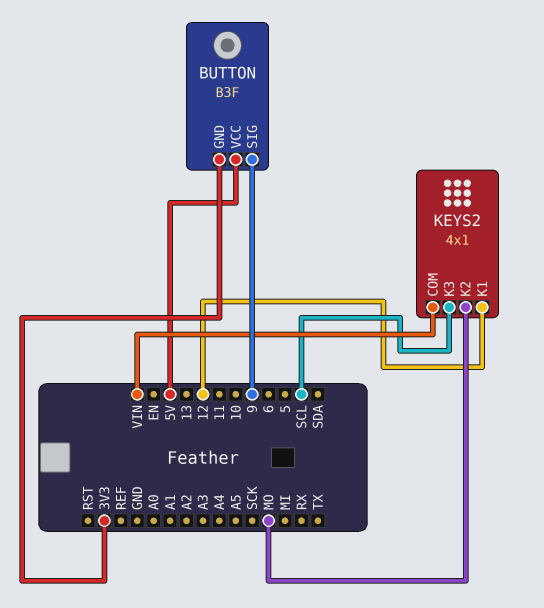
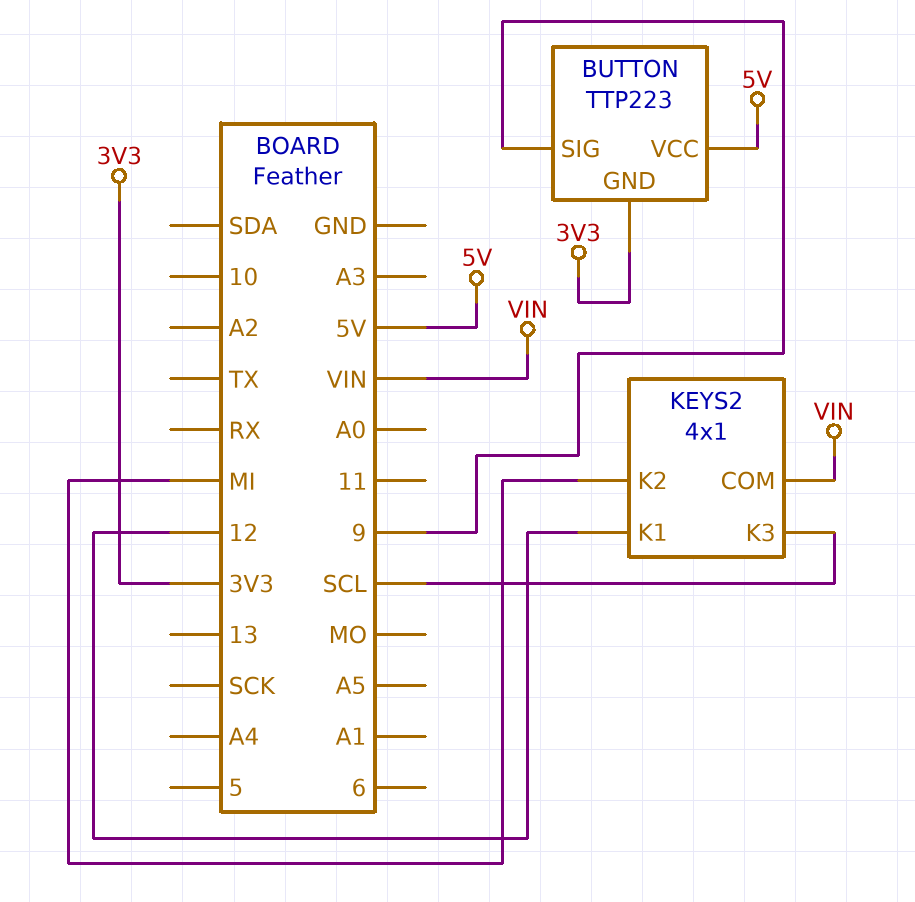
BUTTON: B3F -> TTP223
KEYS2 pin K2: MO -> MI

